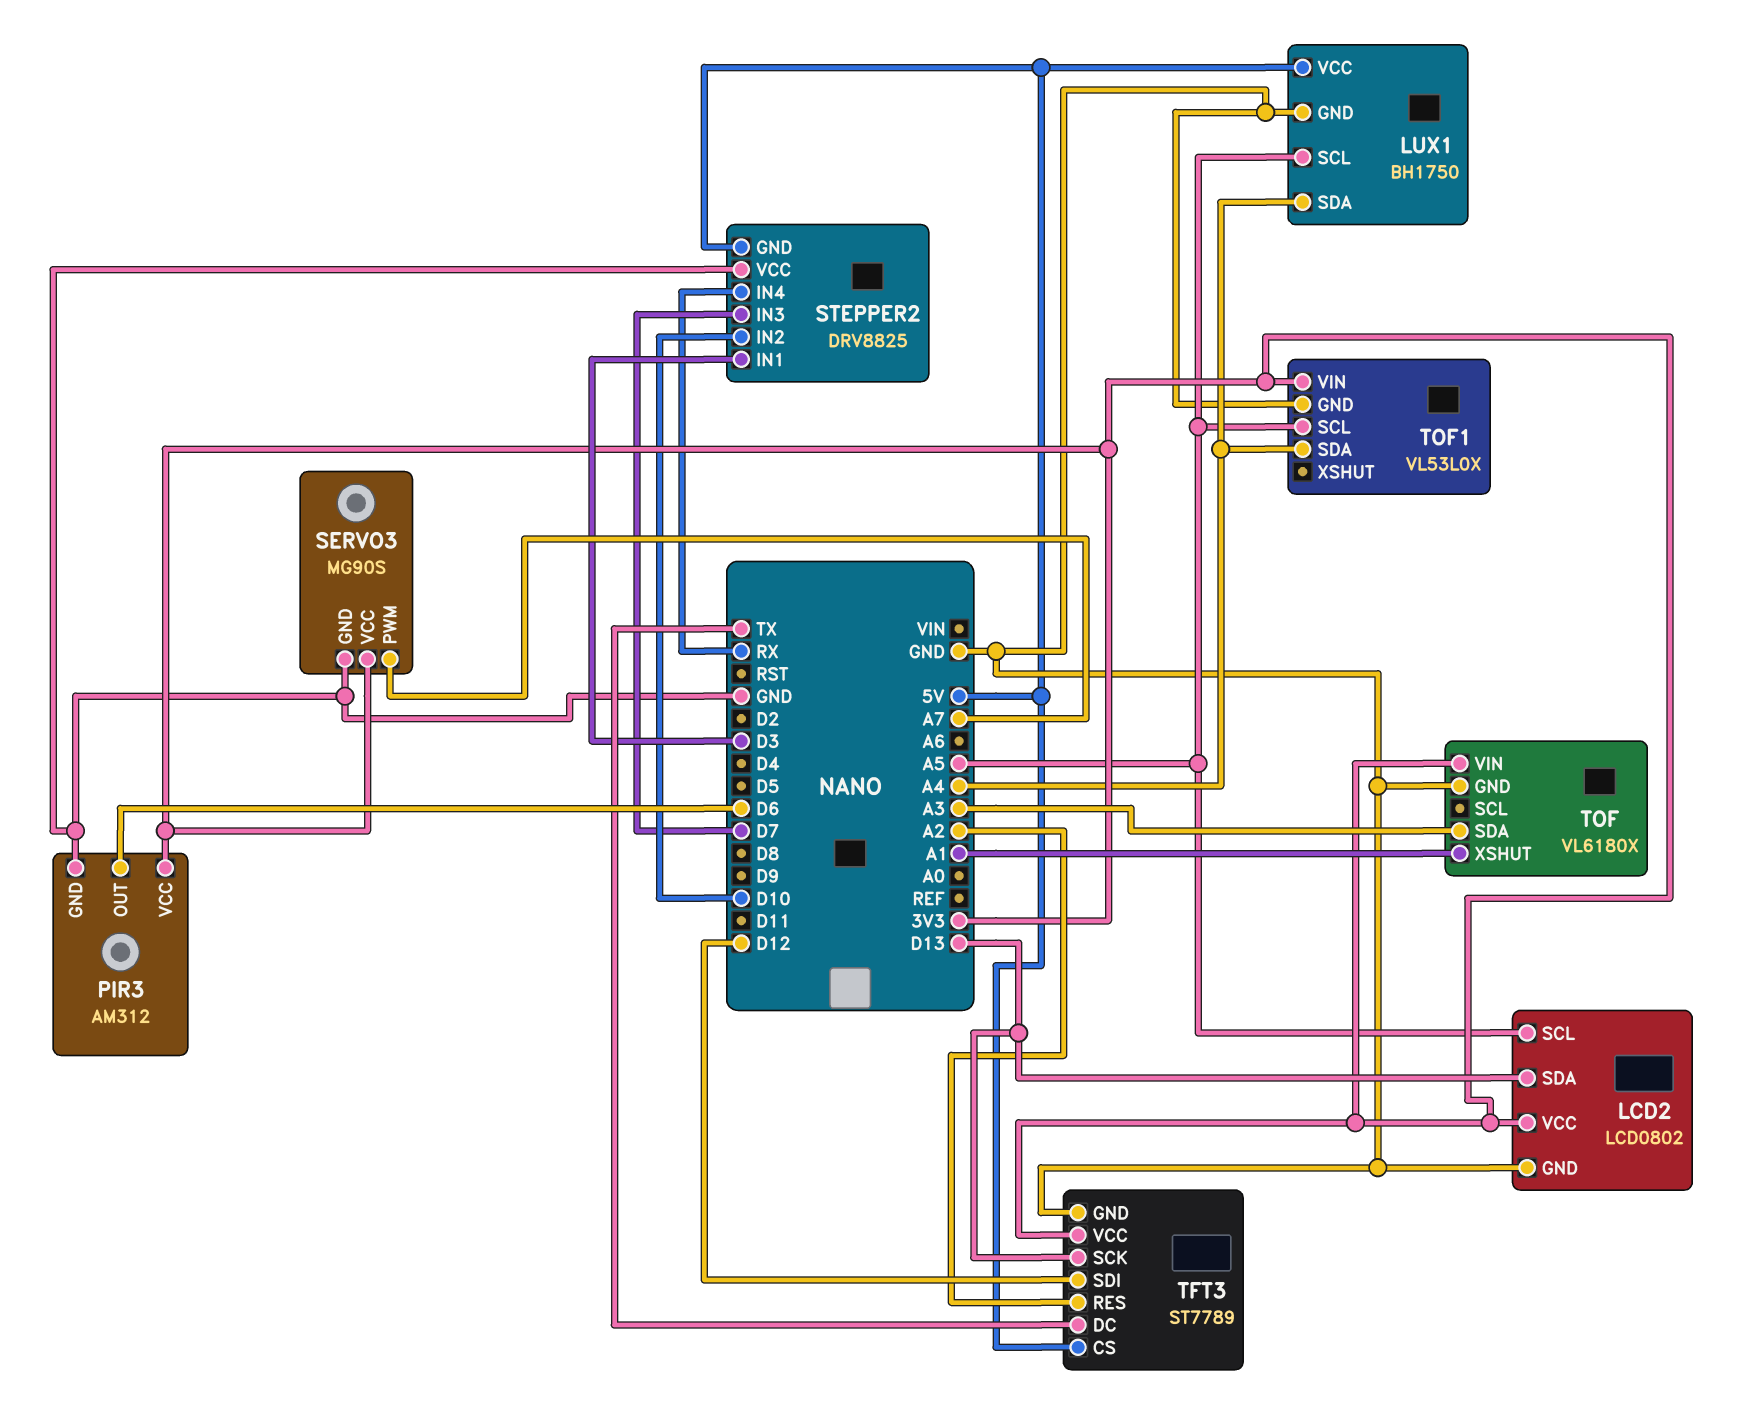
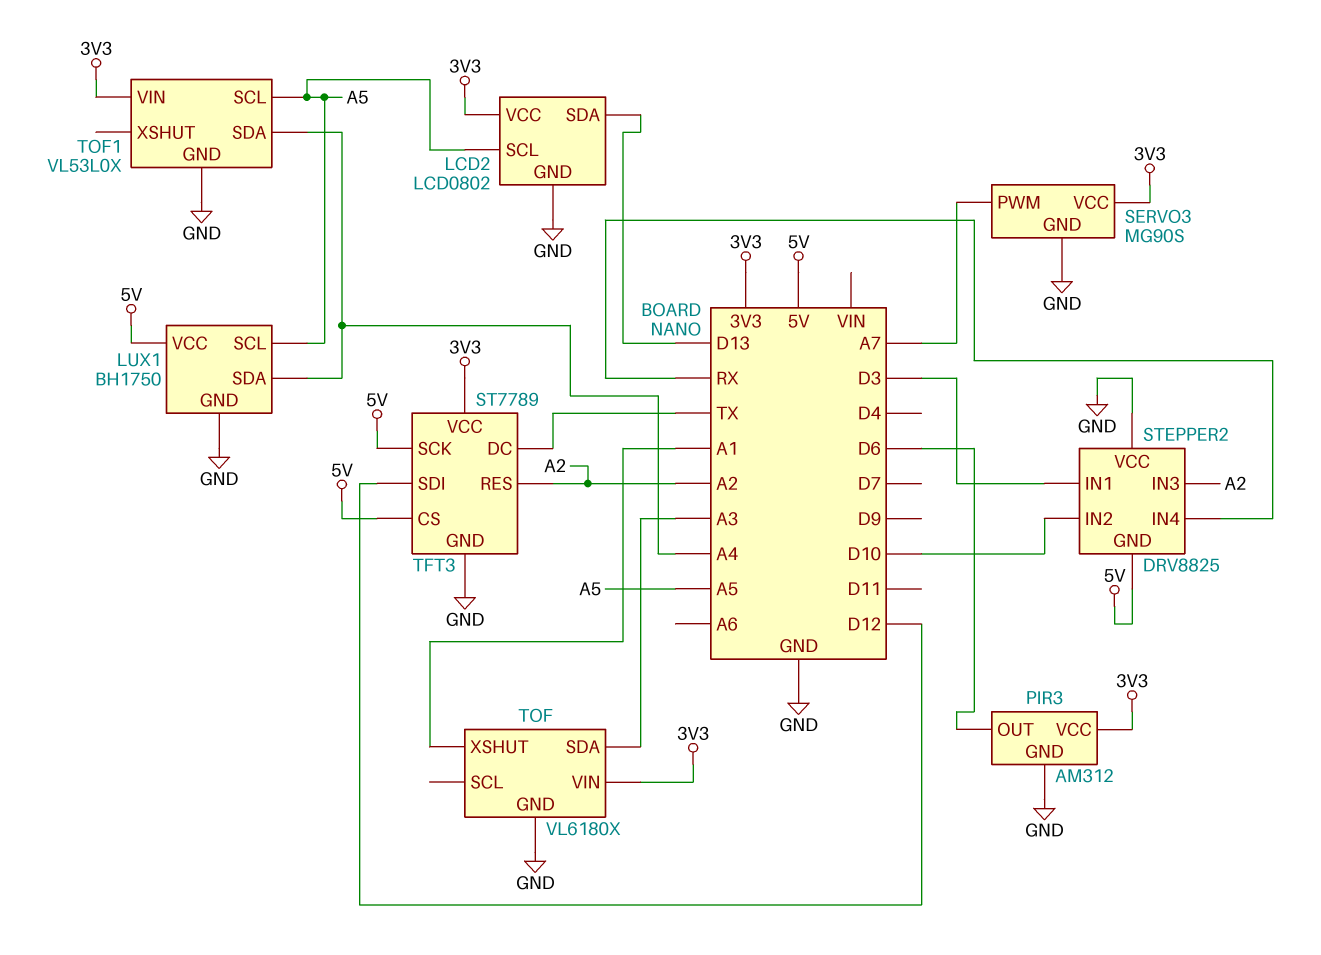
STEPPER2 pin IN3: D7 -> A2
TFT3 pin SCK: D13 -> 5V

